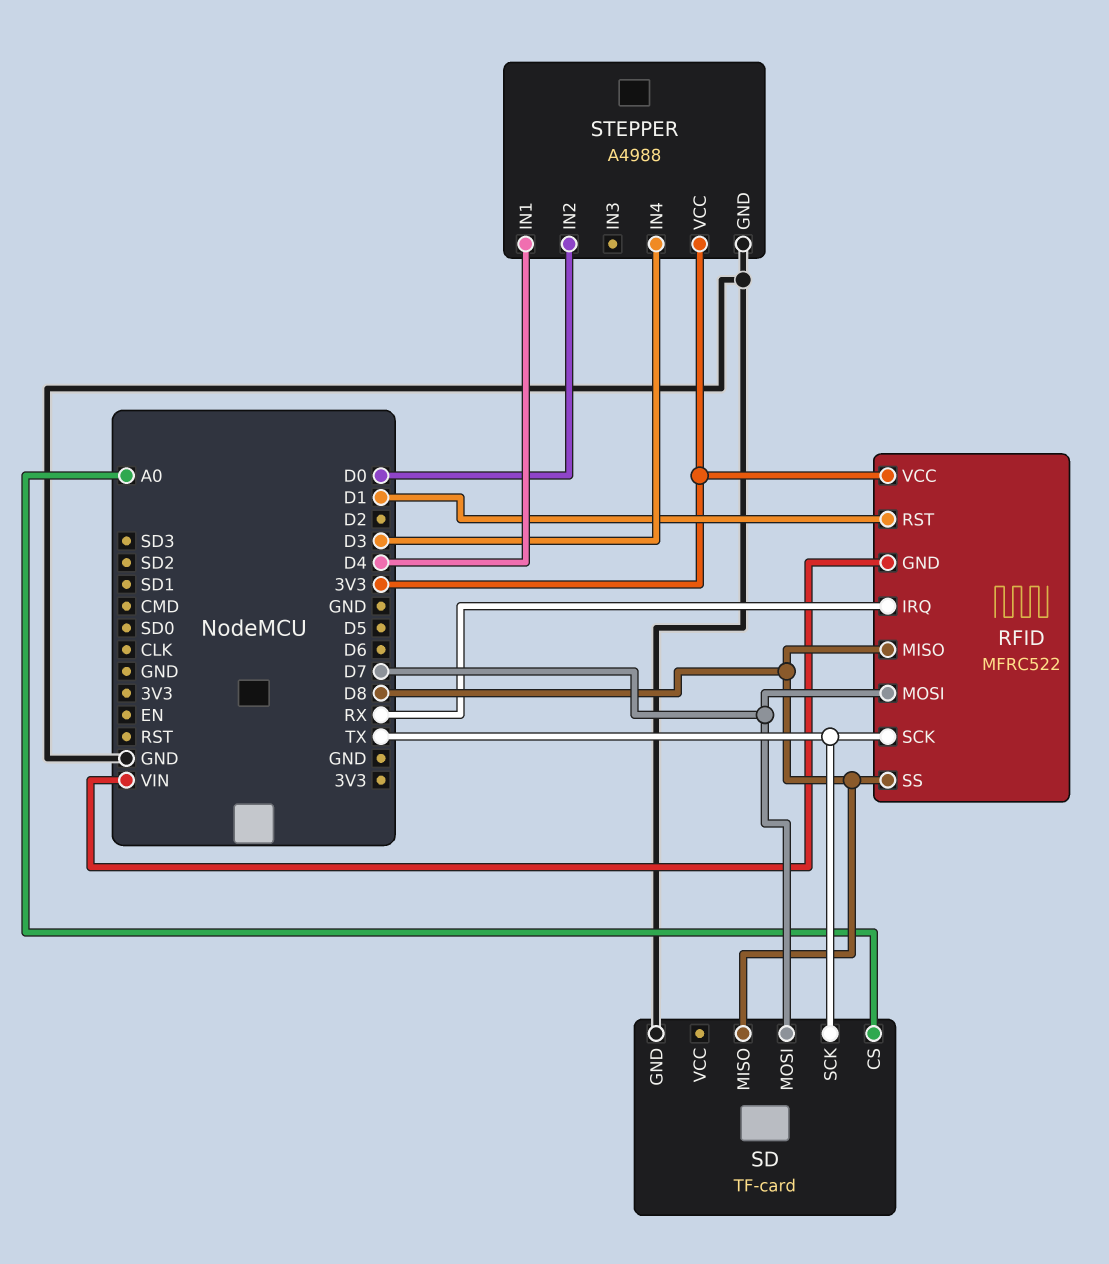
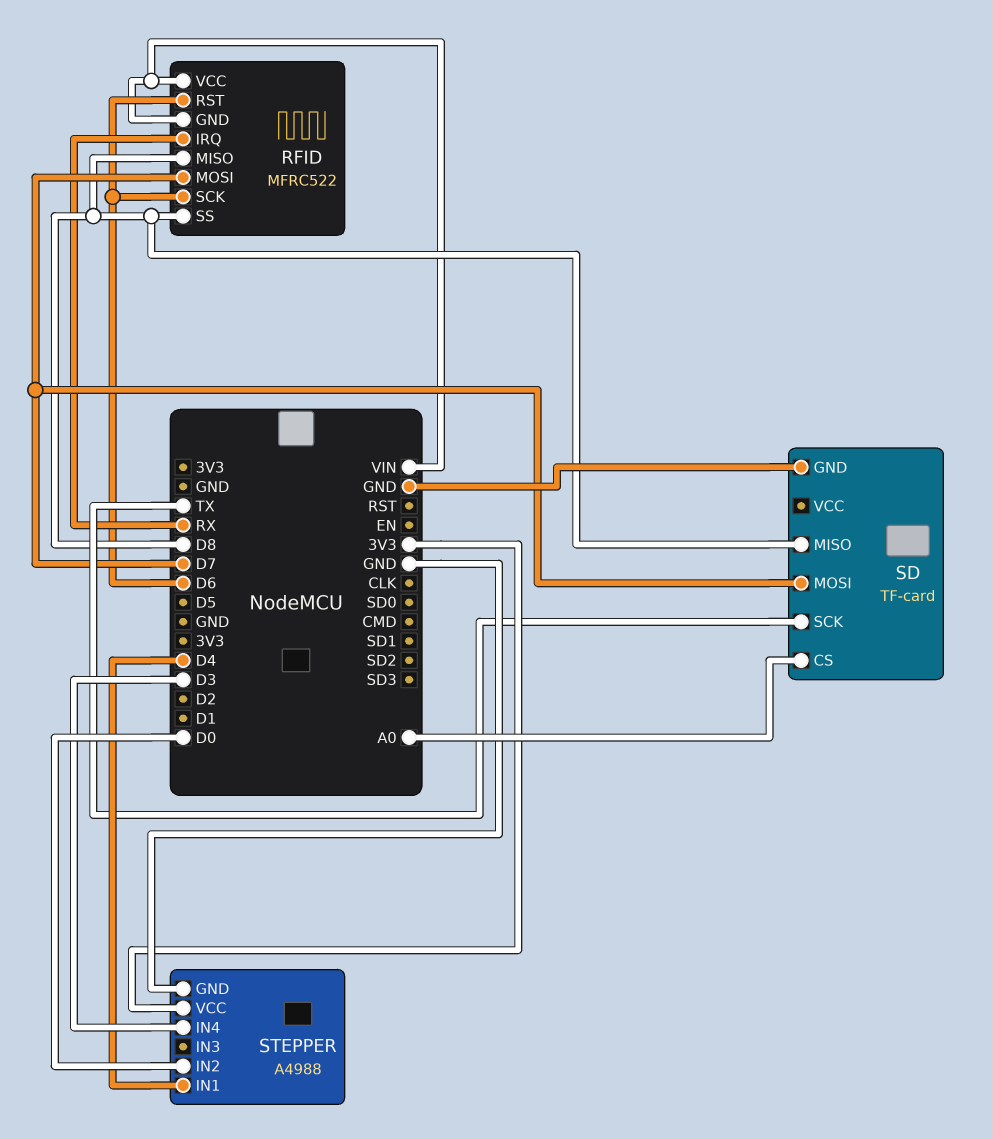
RFID pin RST: D1 -> D6
RFID pin SCK: TX -> D6
RFID pin VCC: 3V3 -> VIN

